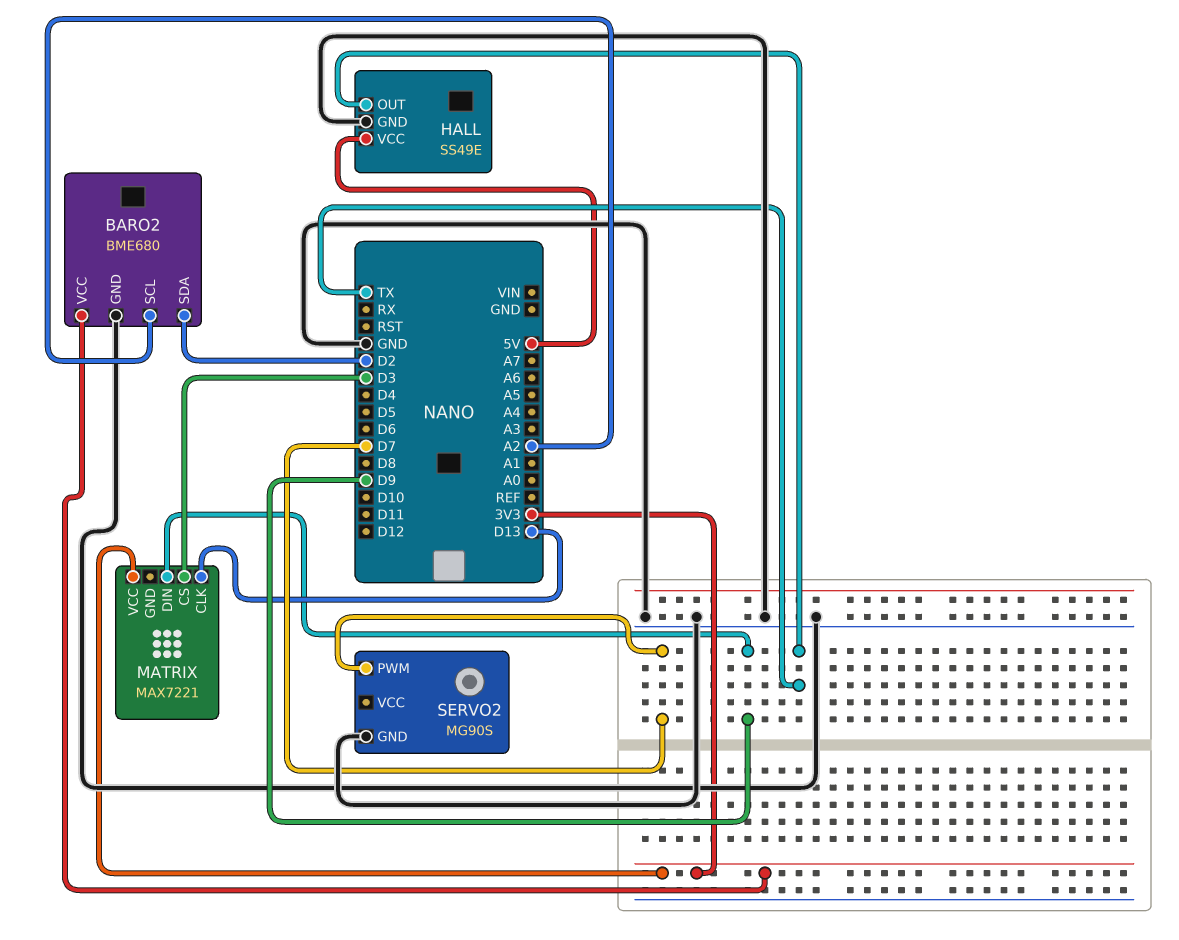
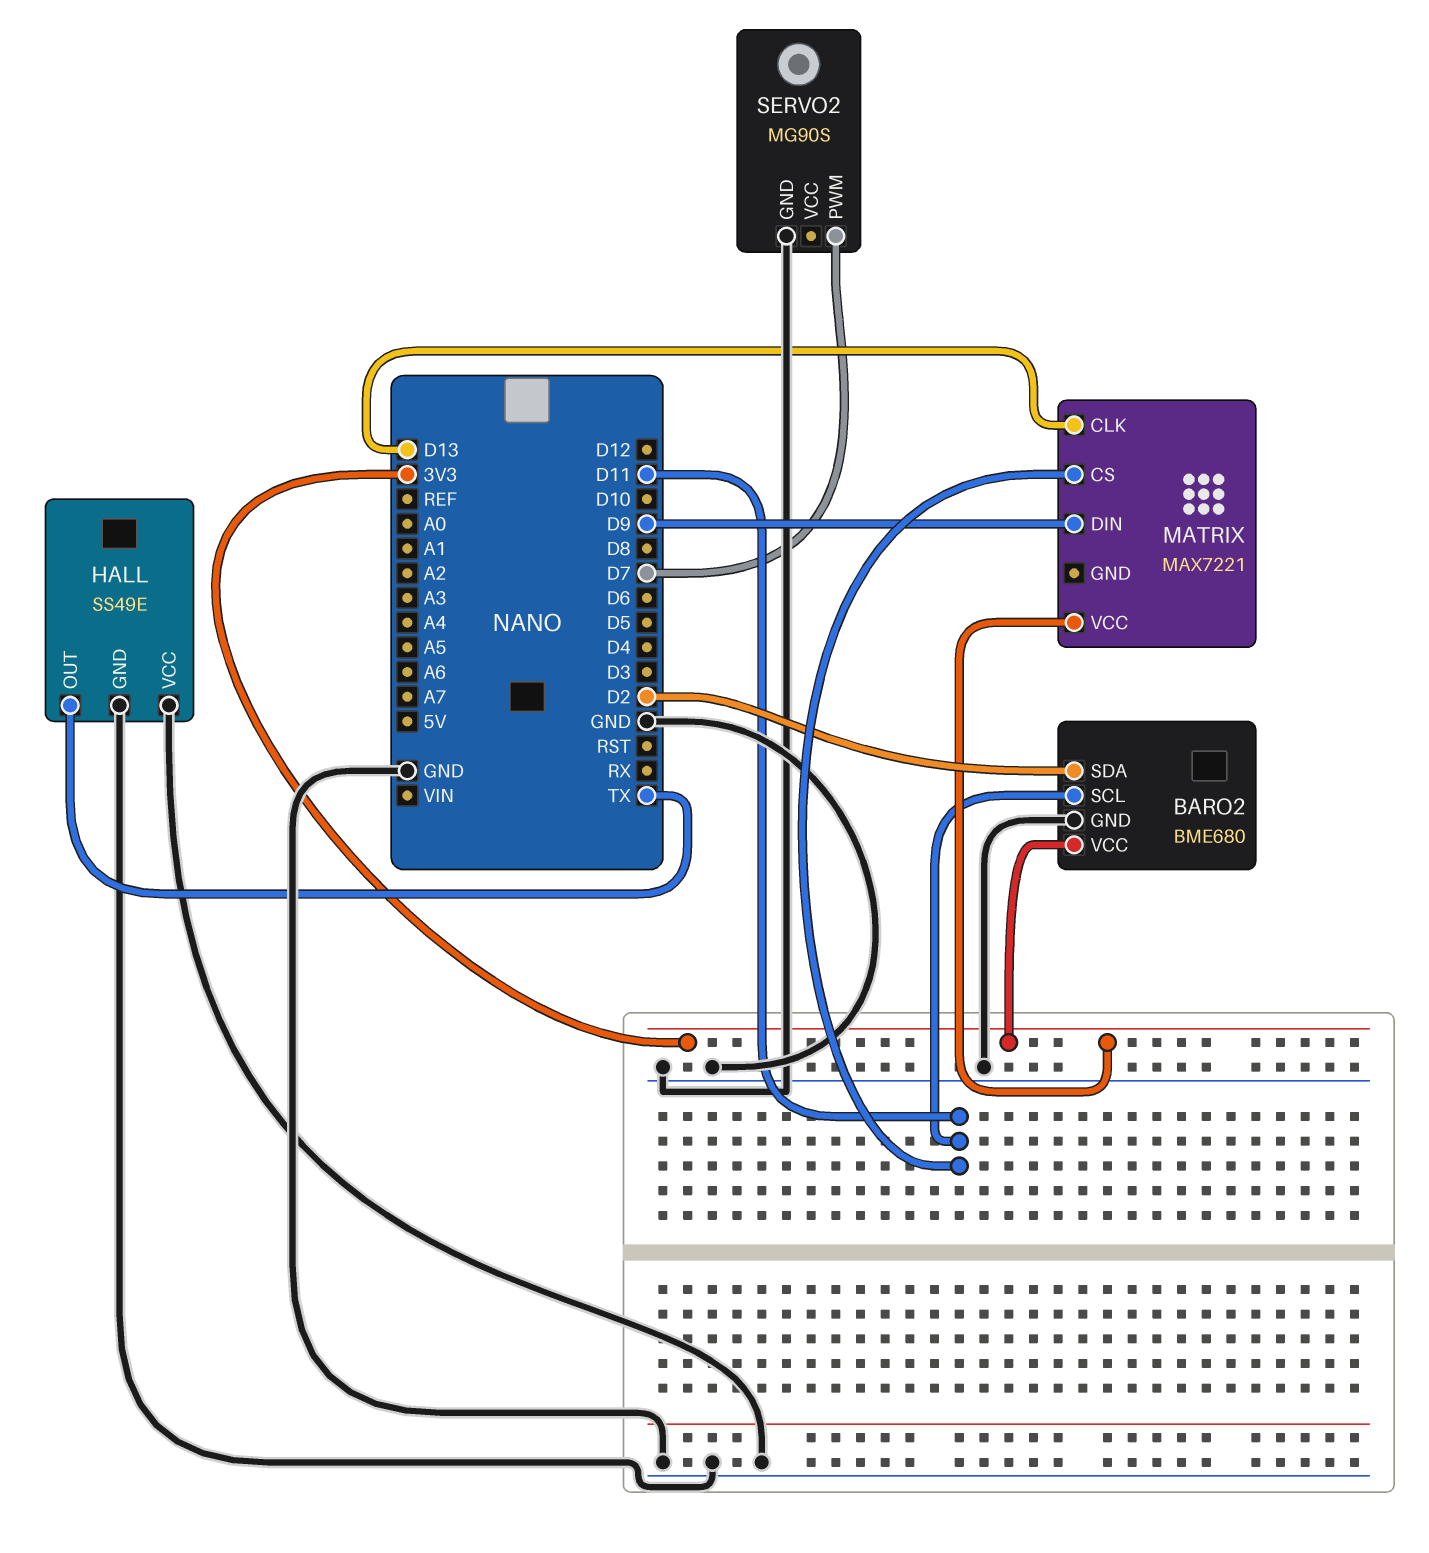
BARO2 pin SCL: A2 -> D11
HALL pin VCC: 5V -> GND
MATRIX pin CS: D3 -> D11

